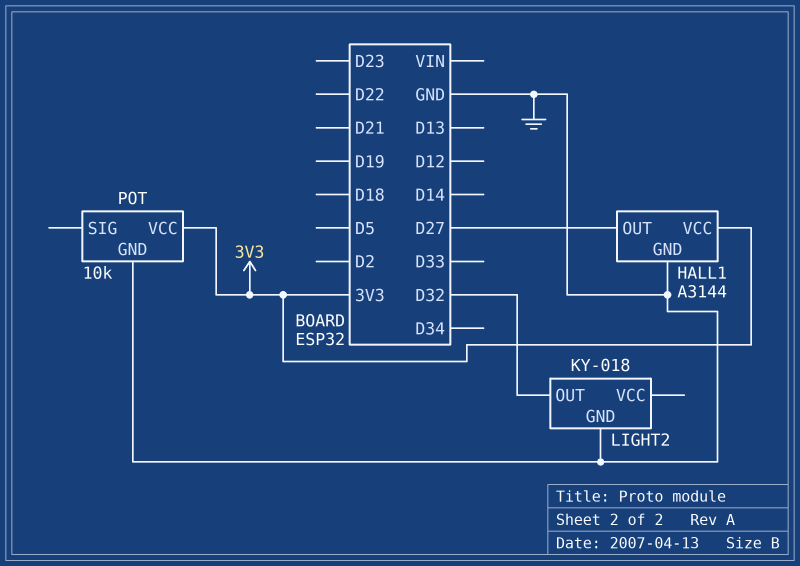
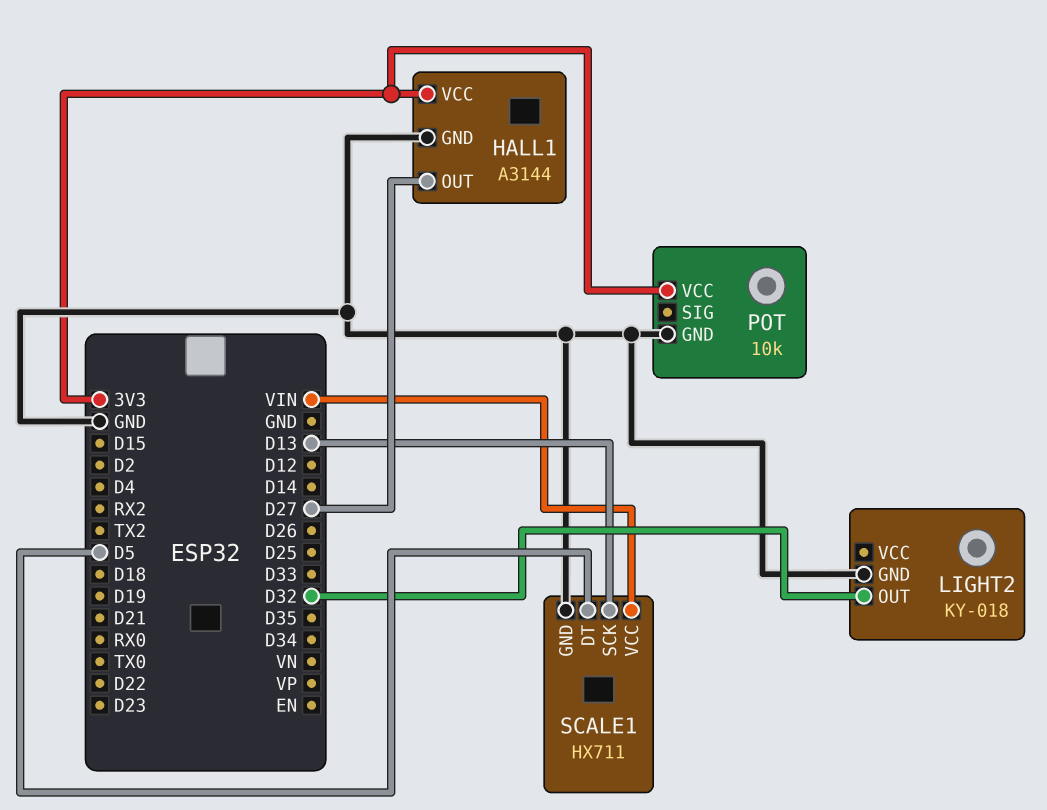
SCALE1: none -> HX711
SCALE1 pin DT: none -> D5
SCALE1 pin GND: none -> GND
SCALE1 pin SCK: none -> D13
SCALE1 pin VCC: none -> VIN

